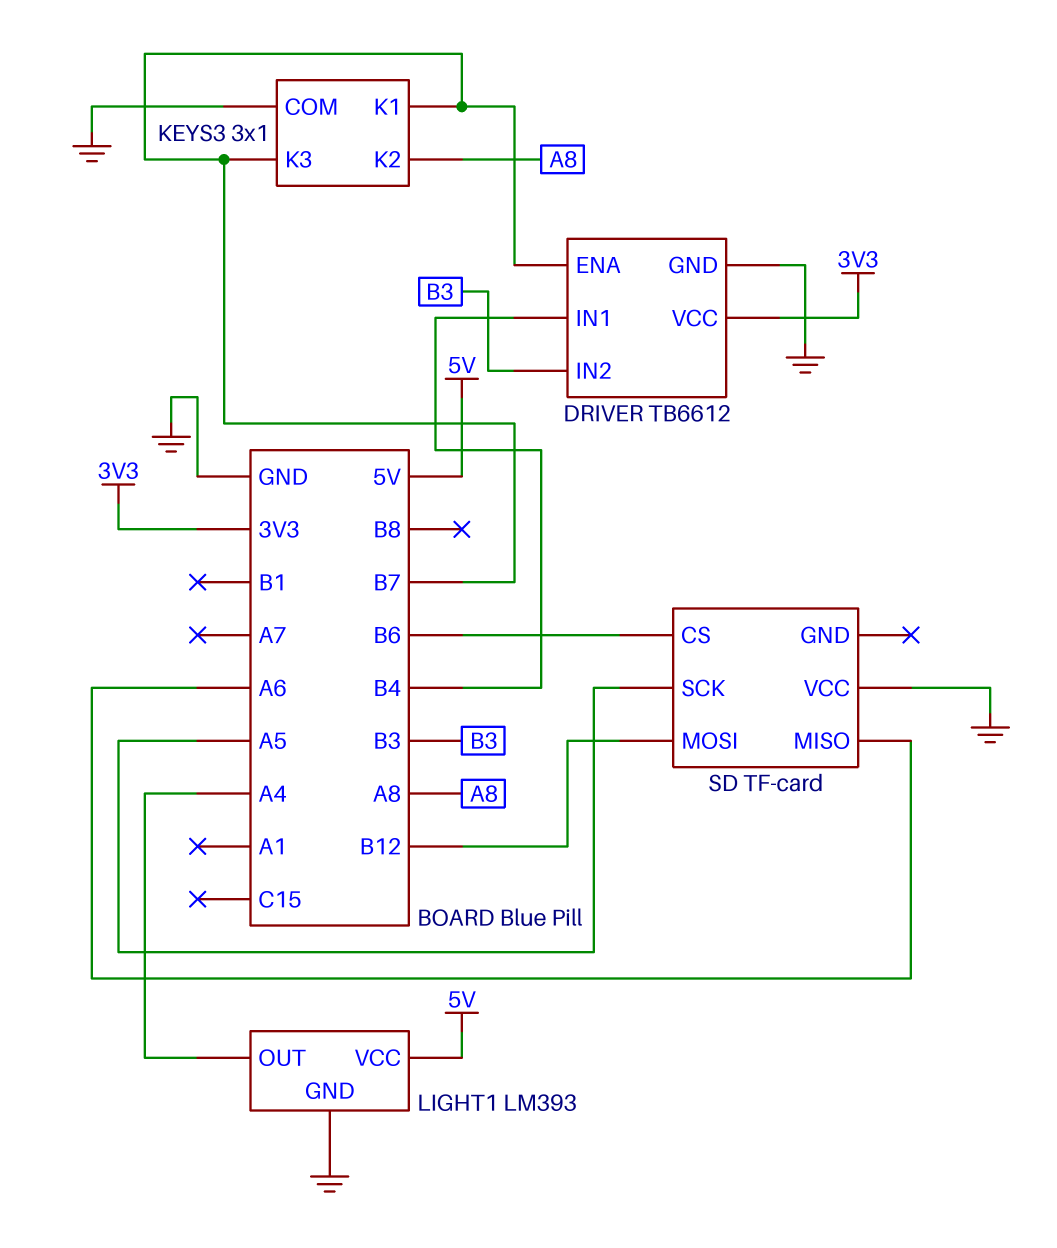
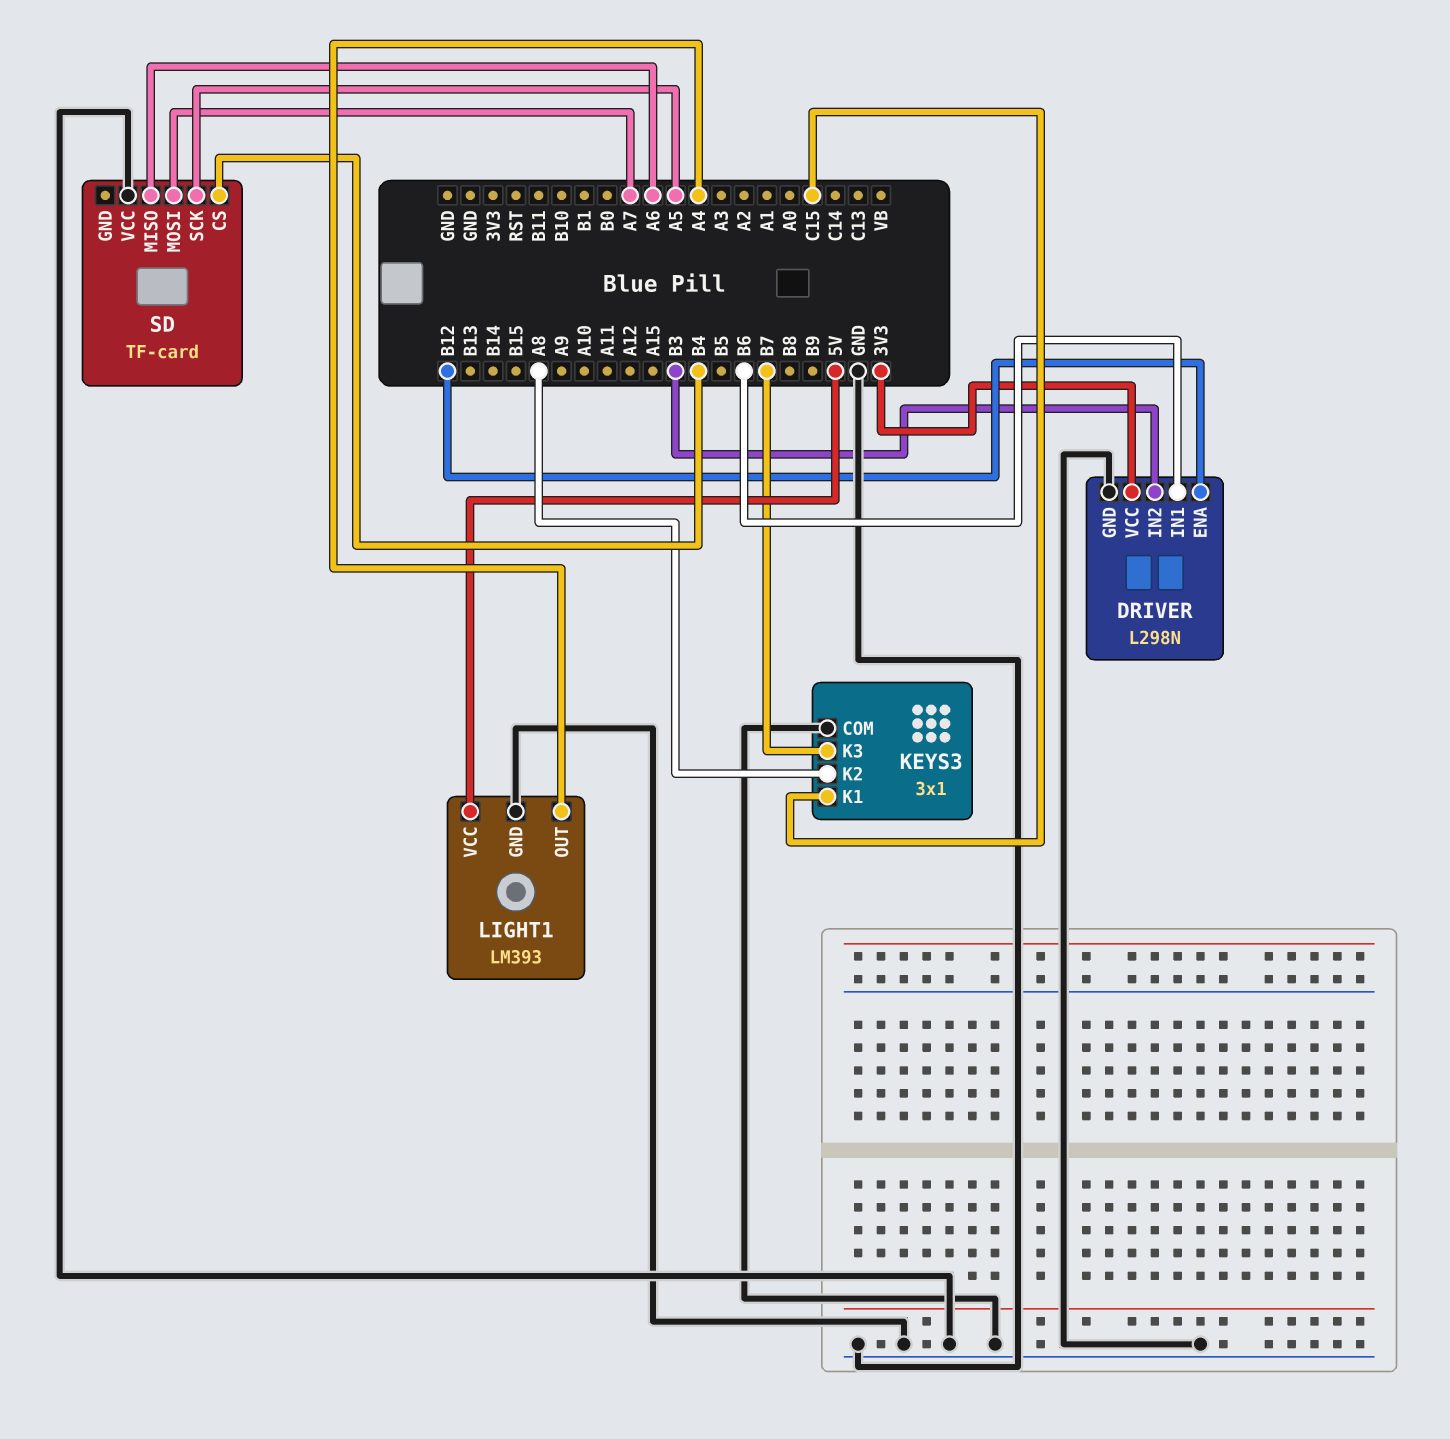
DRIVER: TB6612 -> L298N
DRIVER pin ENA: B7 -> B12
DRIVER pin IN1: B4 -> B6
KEYS3 pin K1: B7 -> C15
SD pin CS: B6 -> B4
SD pin MOSI: B12 -> A7

